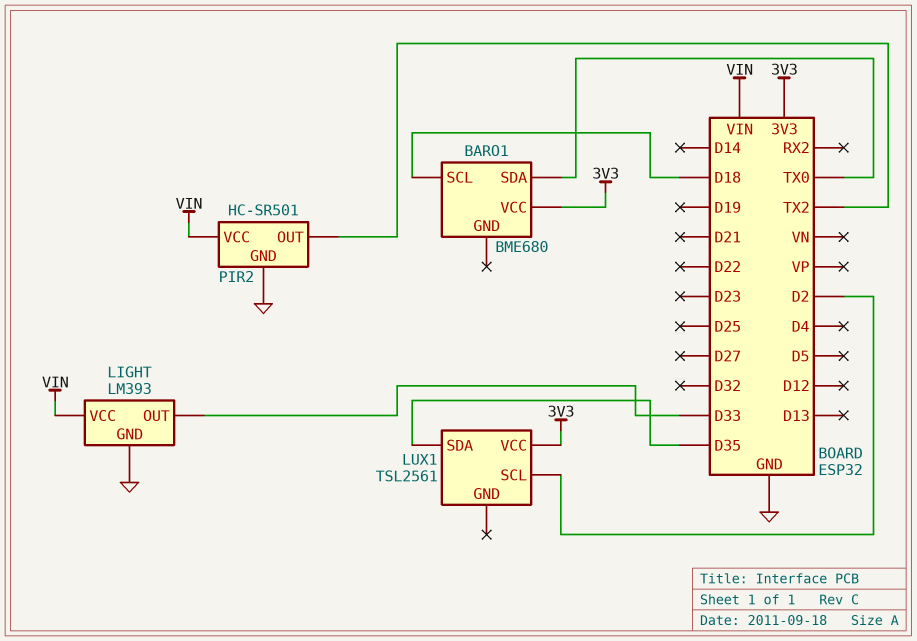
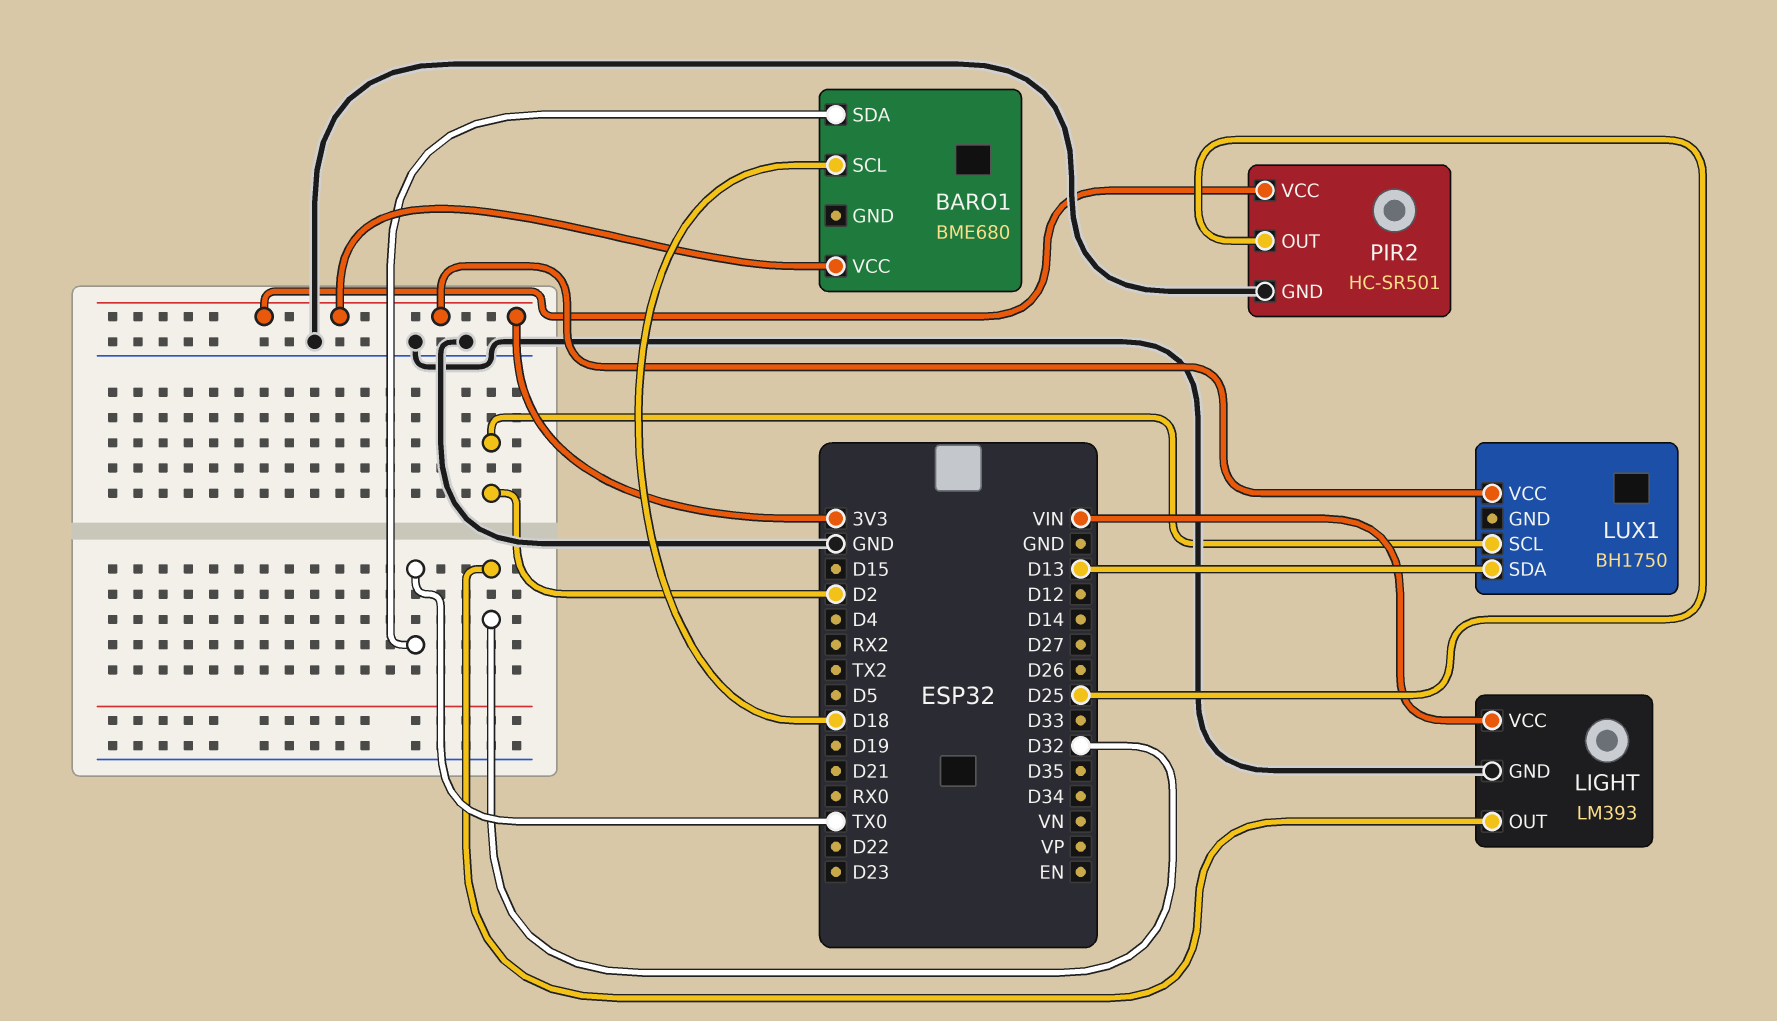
LIGHT pin OUT: D33 -> D32
LUX1: TSL2561 -> BH1750
LUX1 pin SDA: D35 -> D13
PIR2 pin OUT: TX2 -> D25
PIR2 pin VCC: VIN -> 3V3

